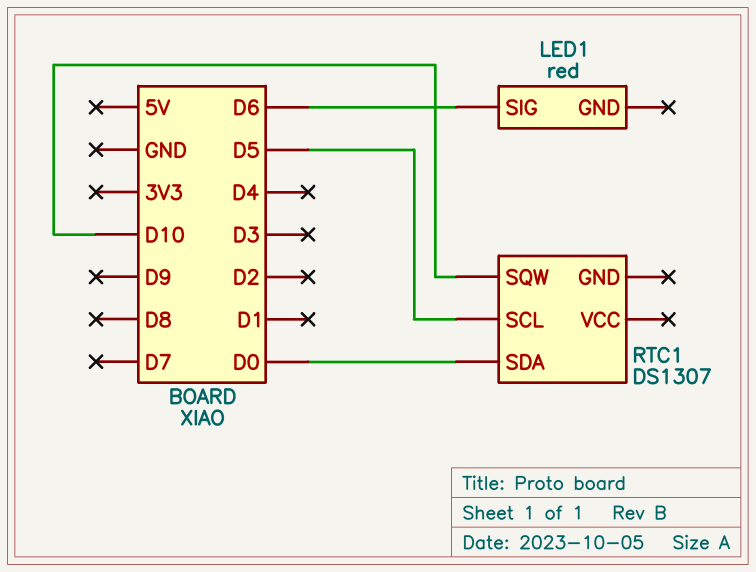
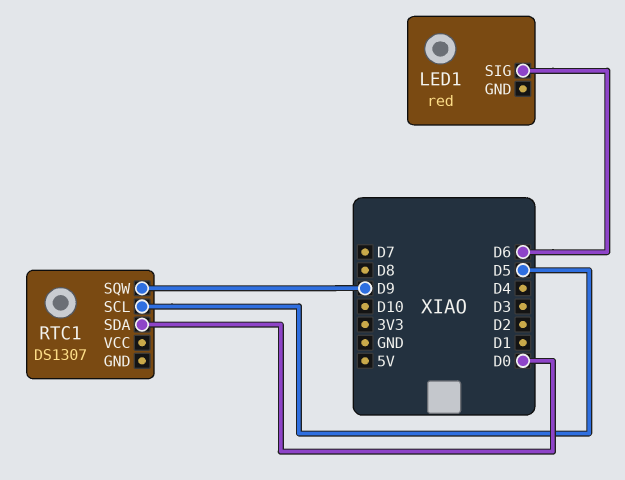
RTC1 pin SQW: D10 -> D9

